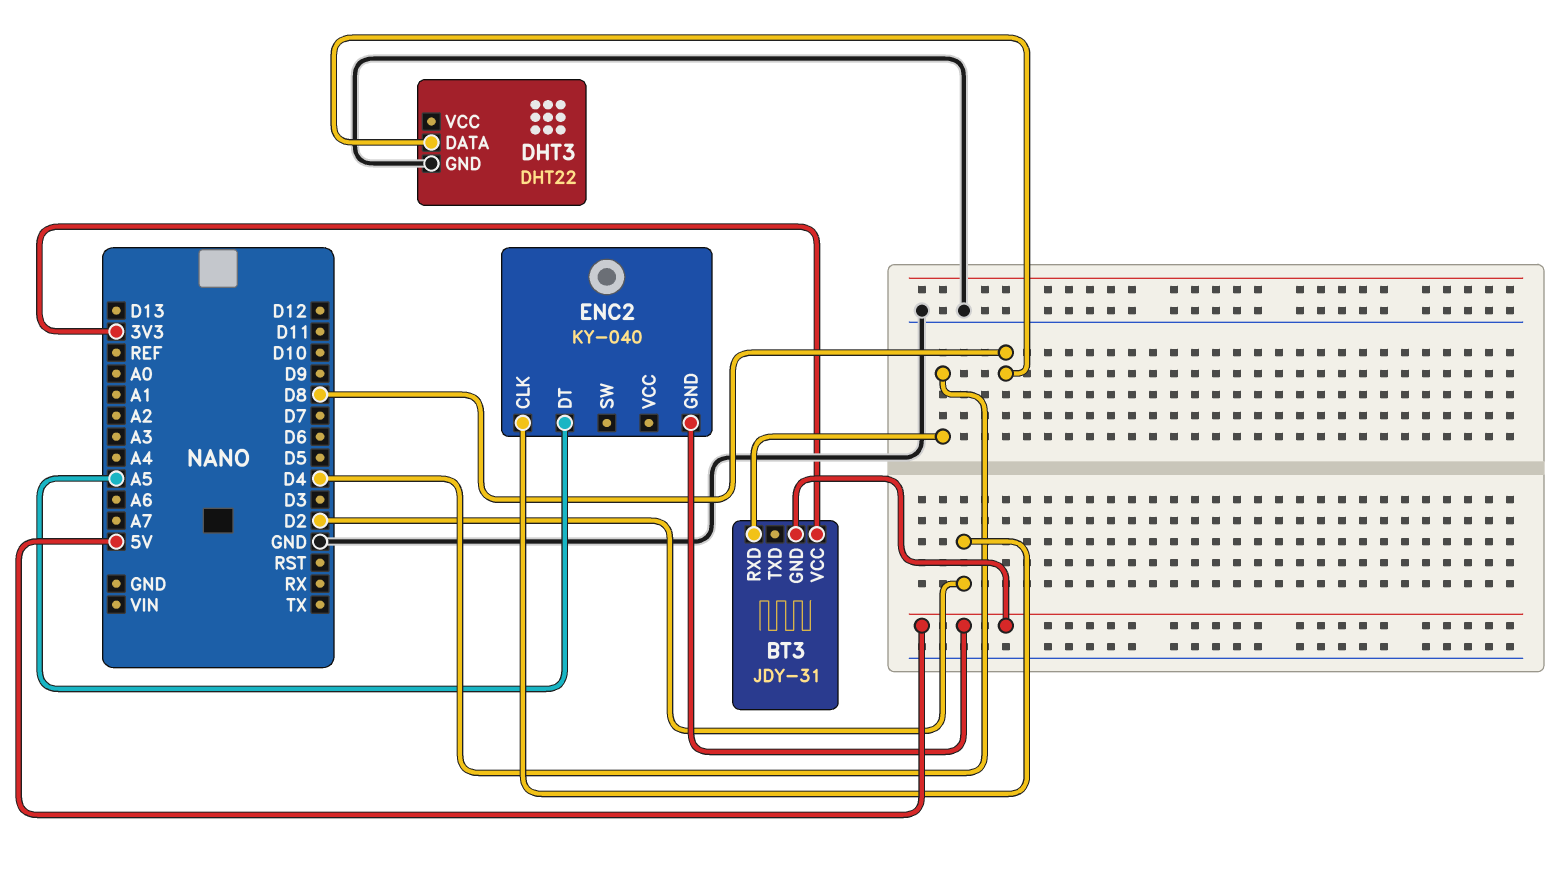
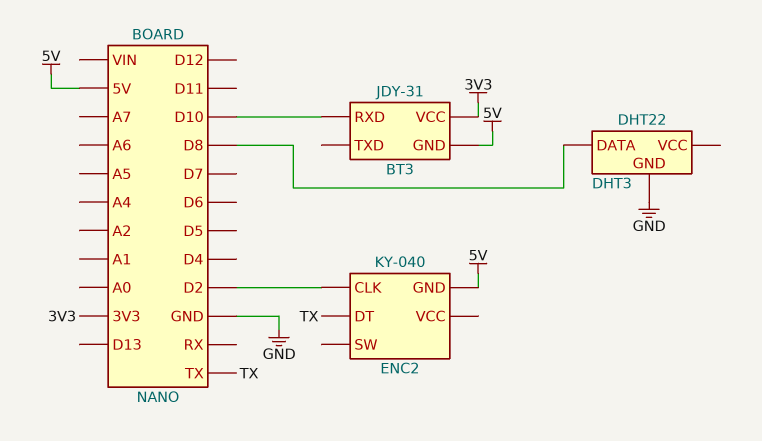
BT3 pin RXD: D4 -> D10
ENC2 pin DT: A5 -> TX

